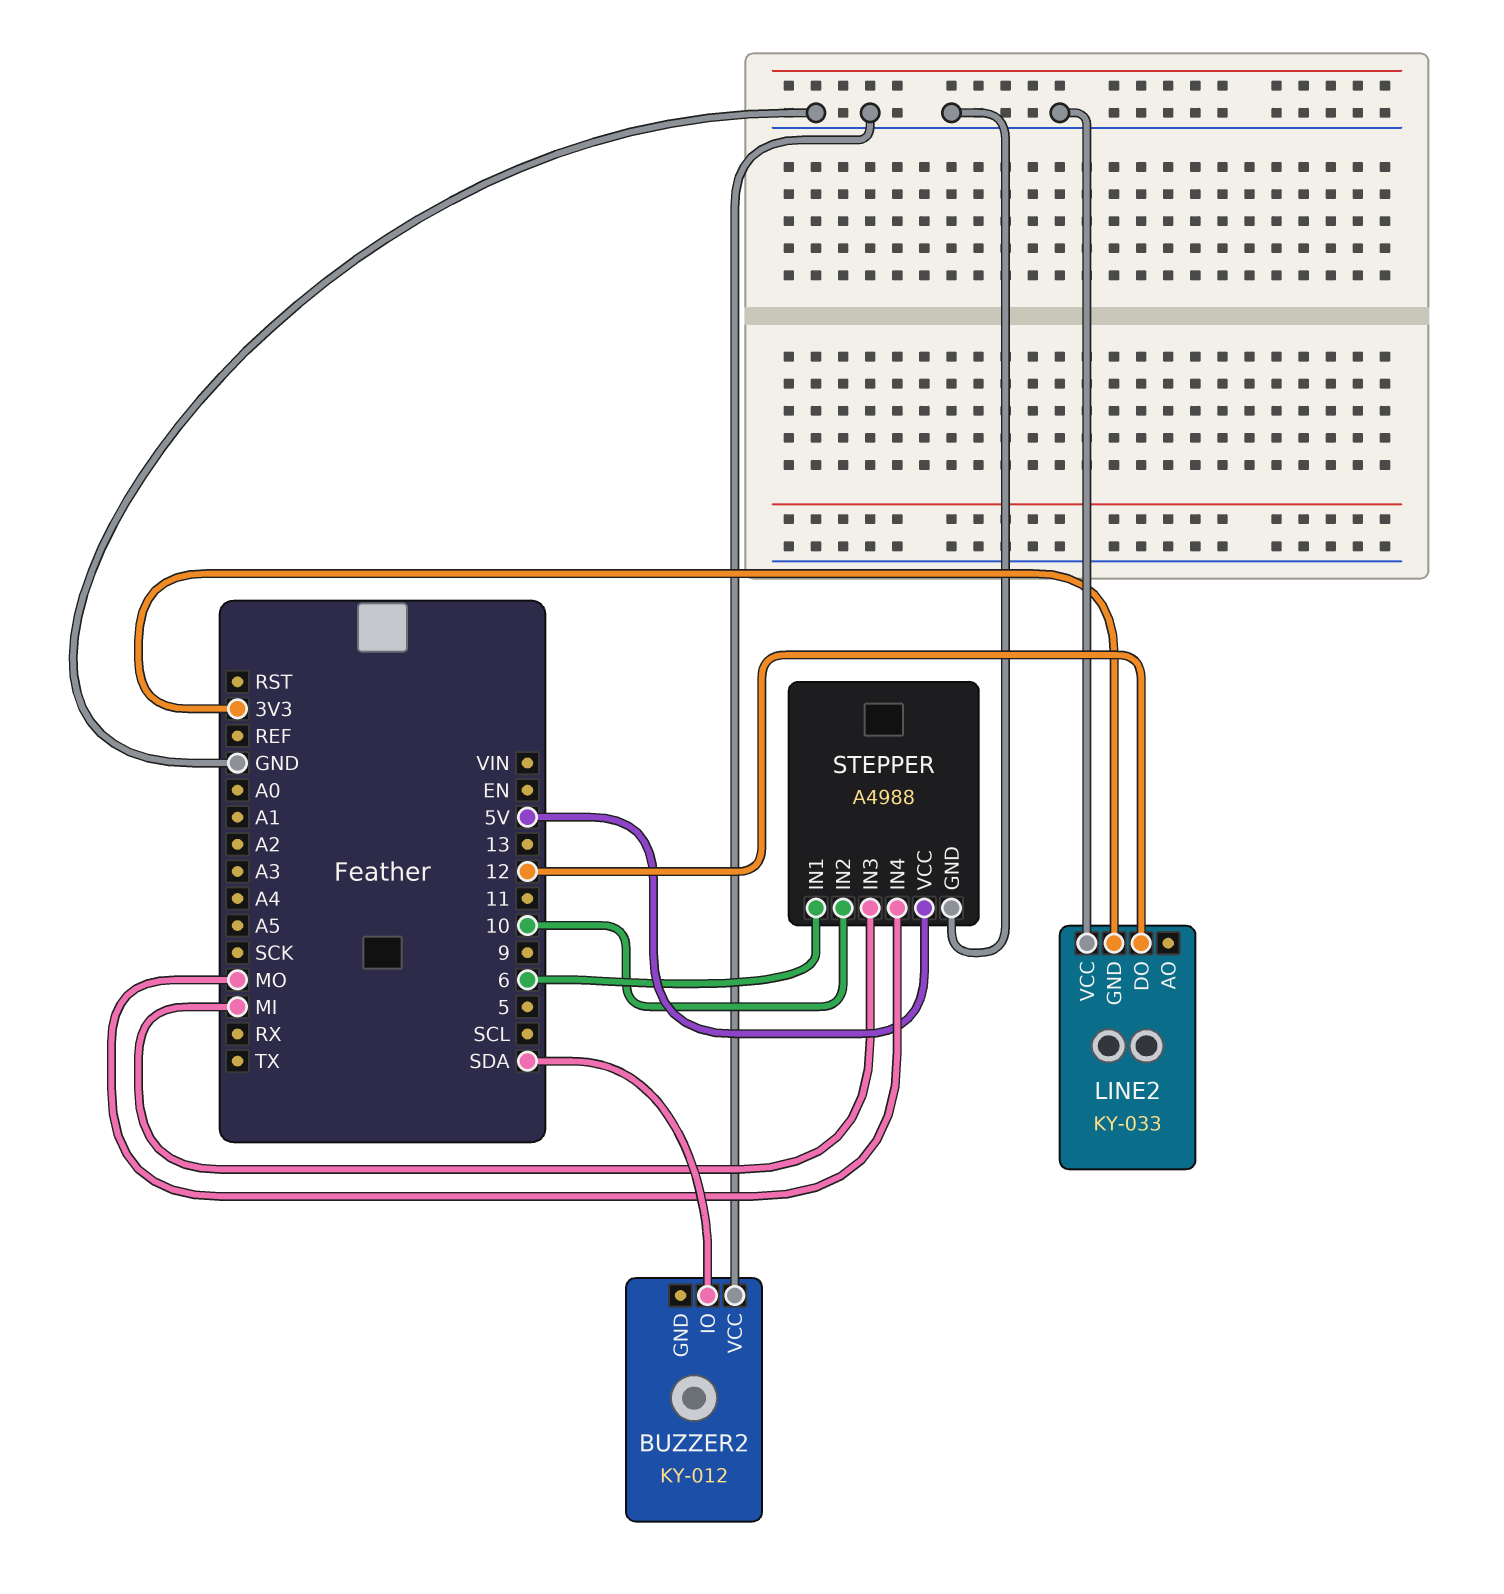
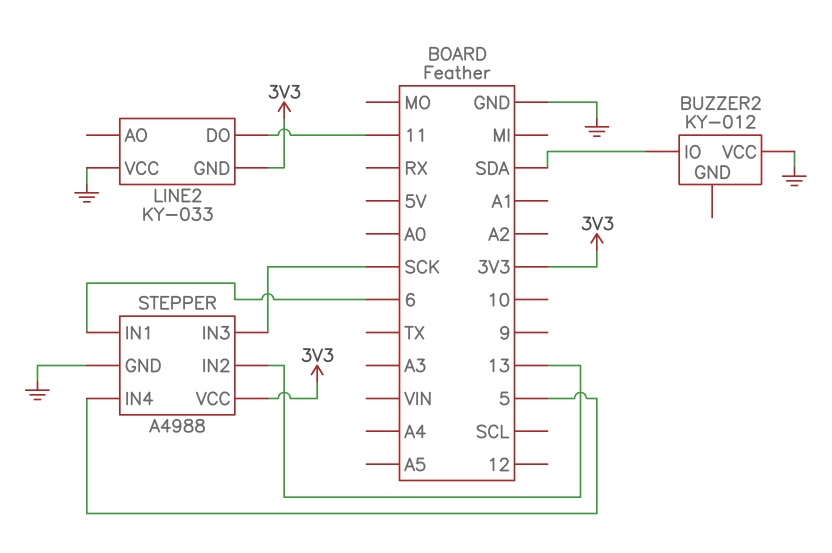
LINE2 pin DO: 12 -> 11
STEPPER pin IN2: 10 -> 13
STEPPER pin IN3: MI -> SCK
STEPPER pin IN4: MO -> 5
STEPPER pin VCC: 5V -> 3V3

